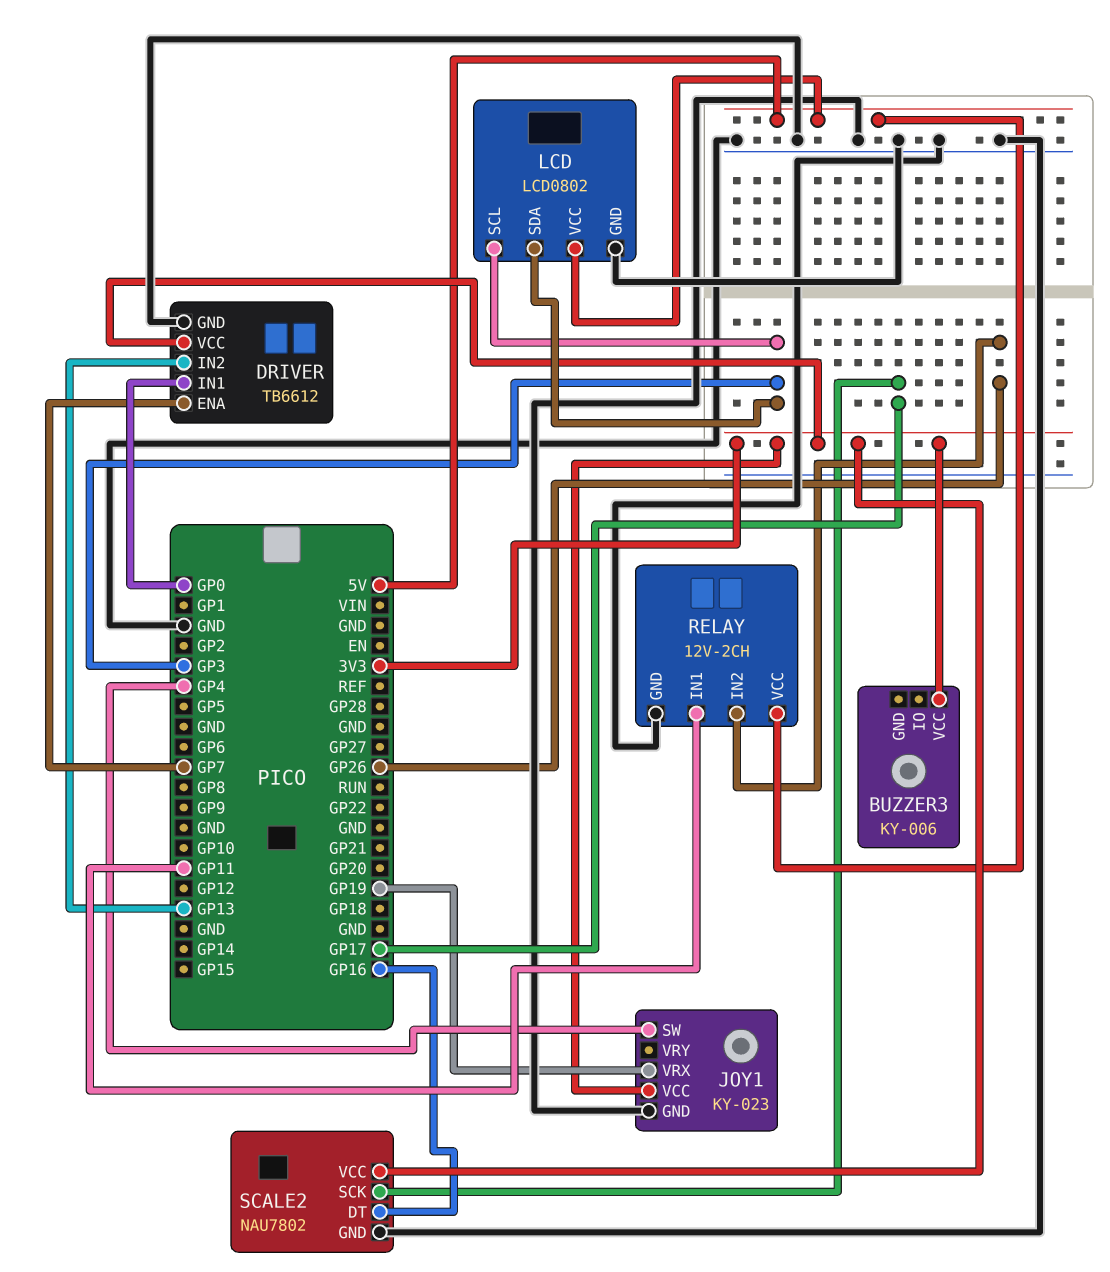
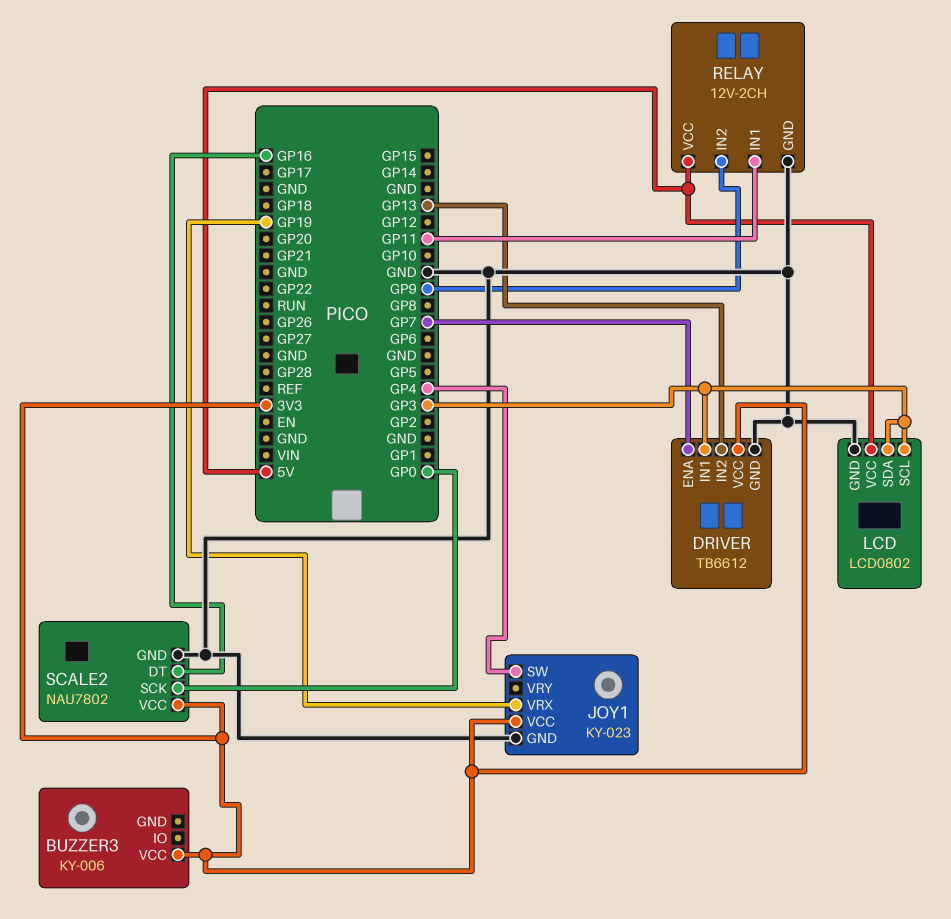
DRIVER pin IN1: GP0 -> GP3
RELAY pin IN2: GP26 -> GP9
SCALE2 pin SCK: GP17 -> GP0

